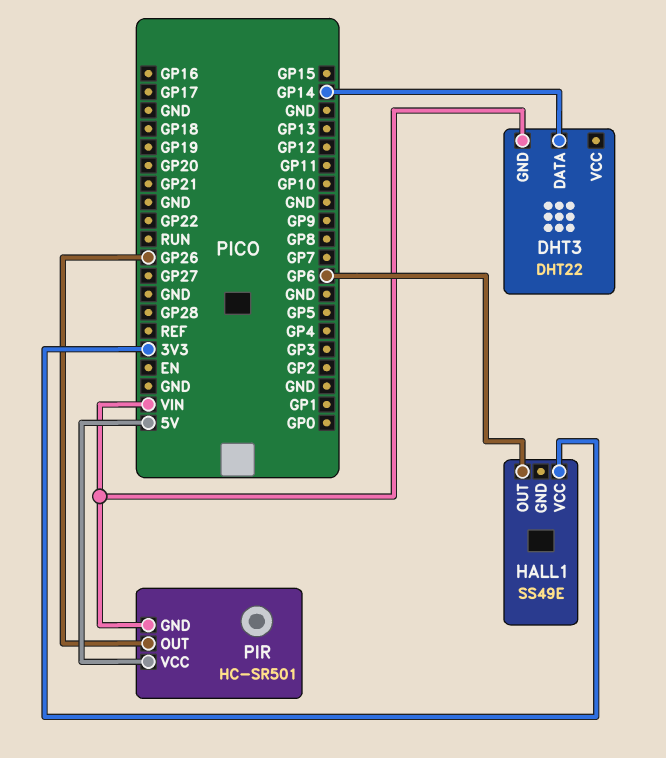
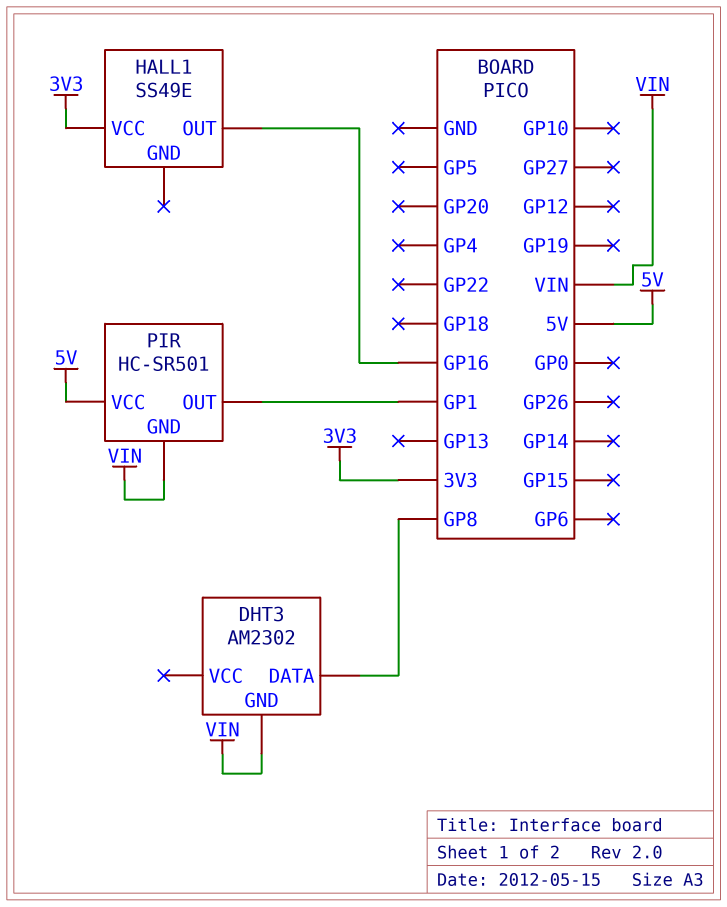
DHT3: DHT22 -> AM2302
DHT3 pin DATA: GP14 -> GP8
HALL1 pin OUT: GP6 -> GP16
PIR pin OUT: GP26 -> GP1

